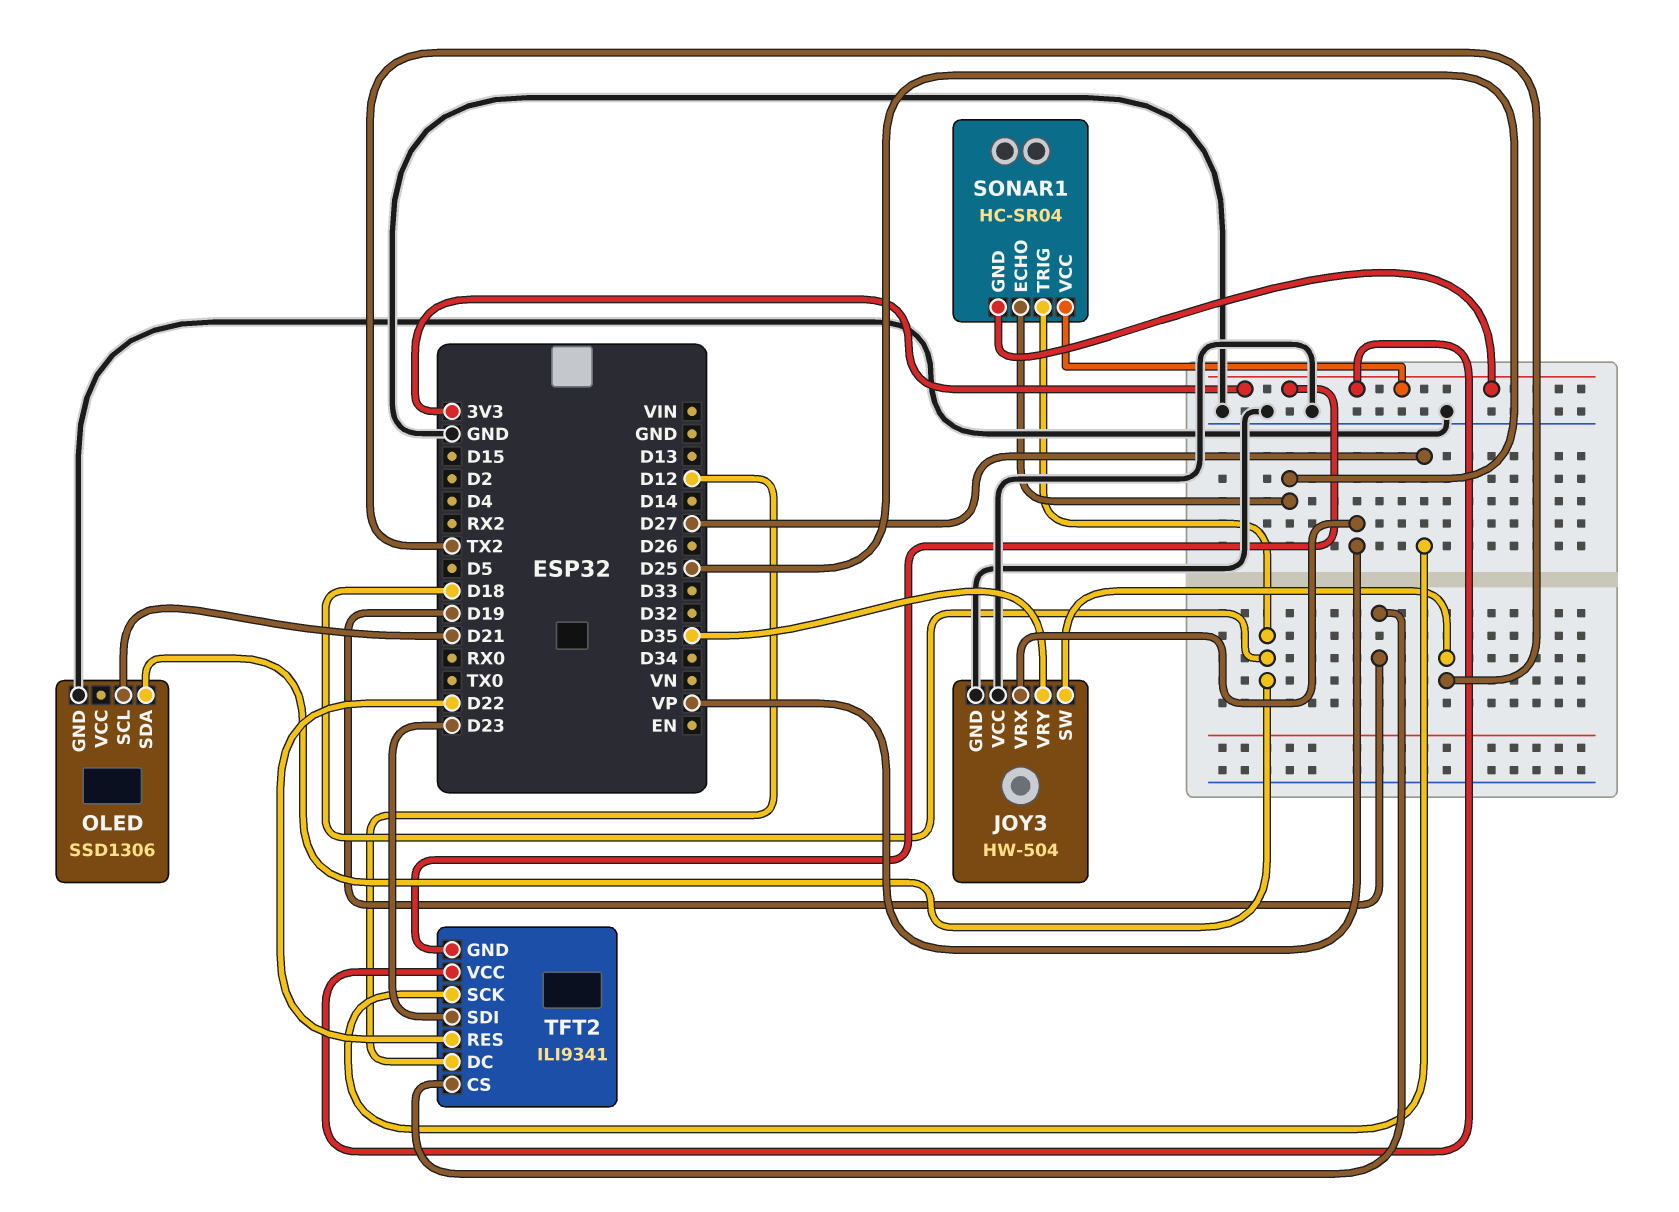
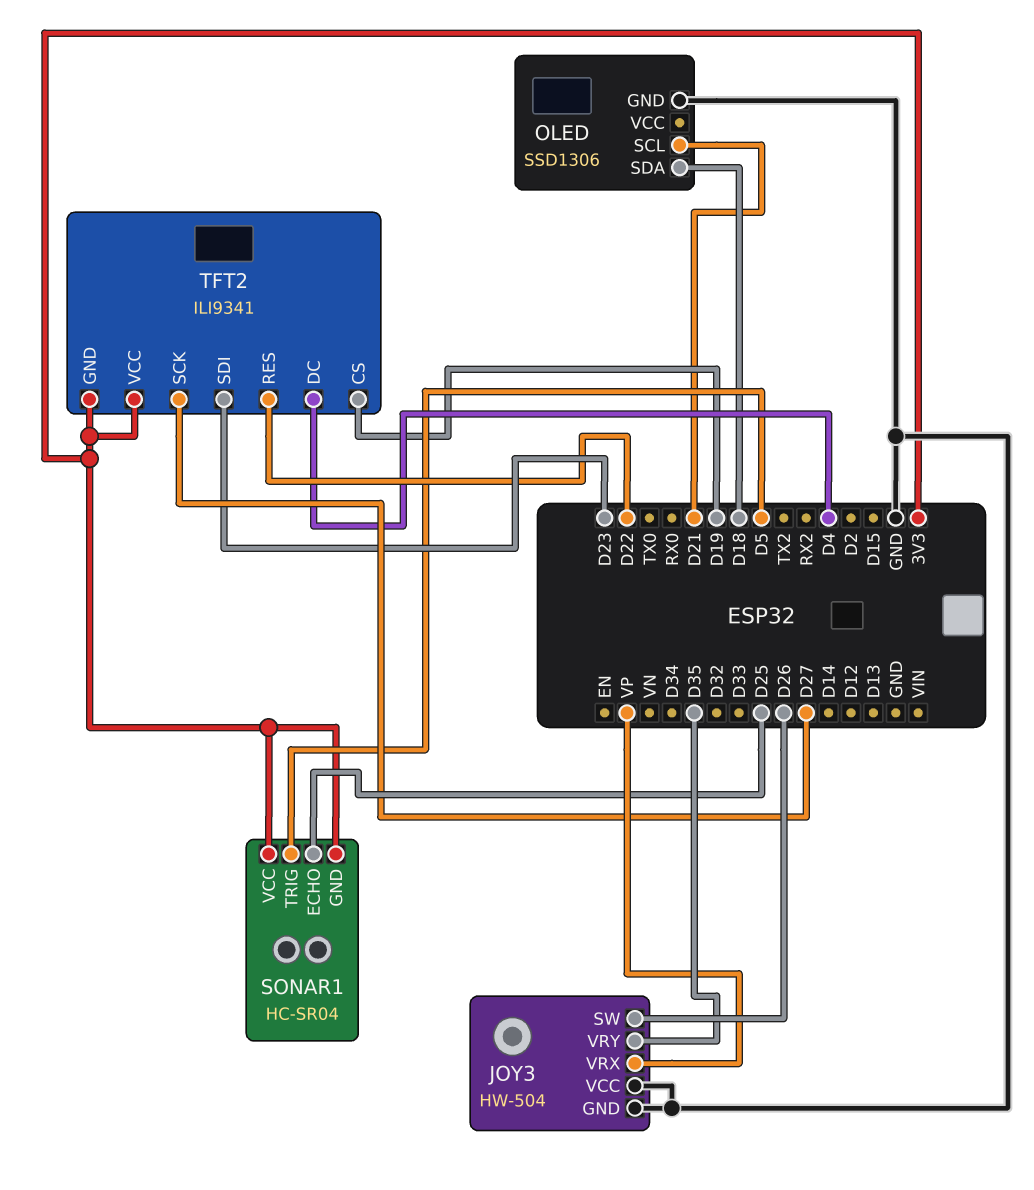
JOY3 pin SW: TX2 -> D26
SONAR1 pin TRIG: D18 -> D5
TFT2 pin DC: D12 -> D4

